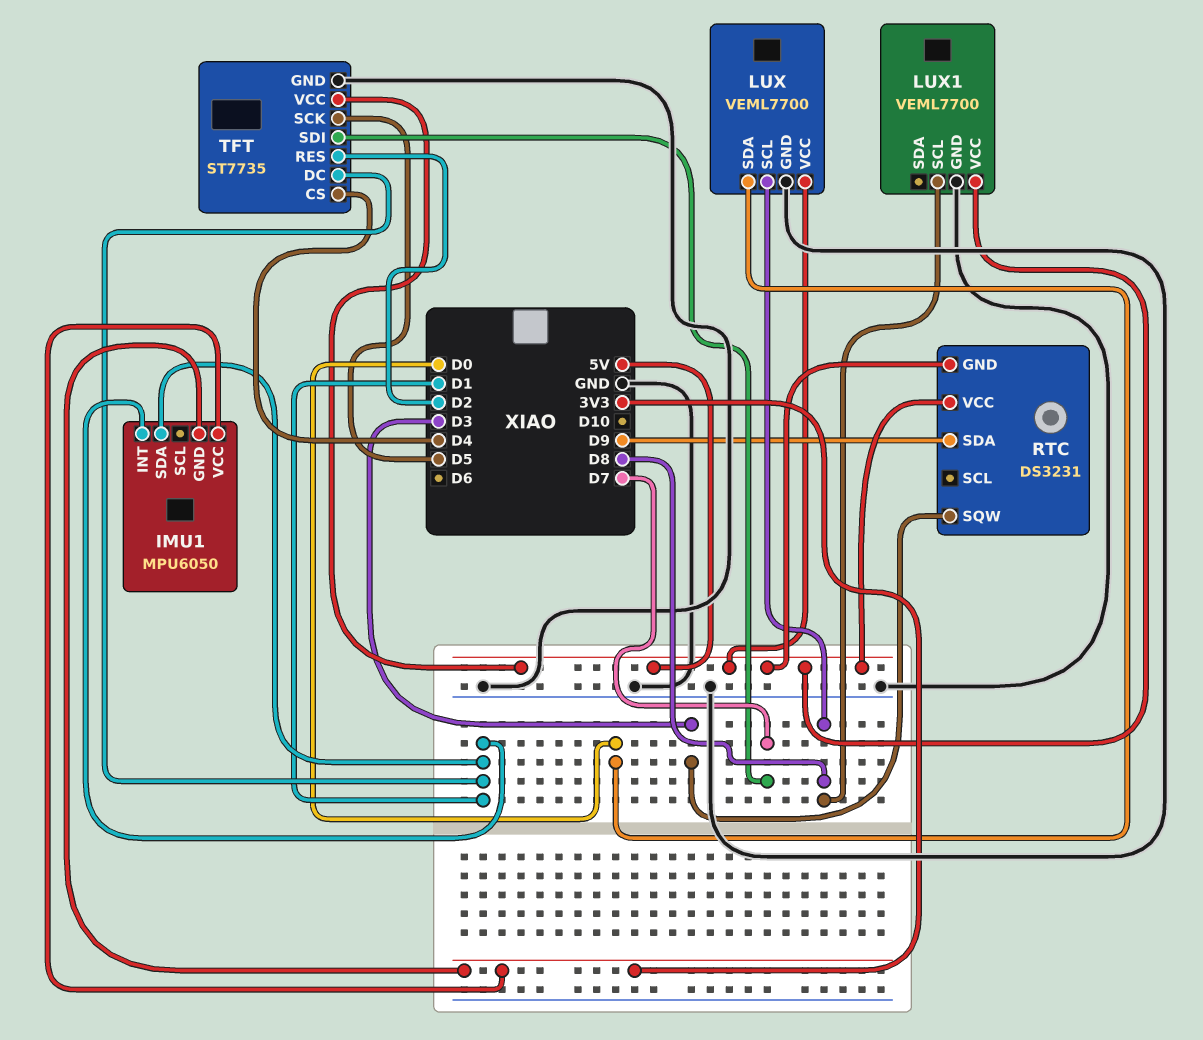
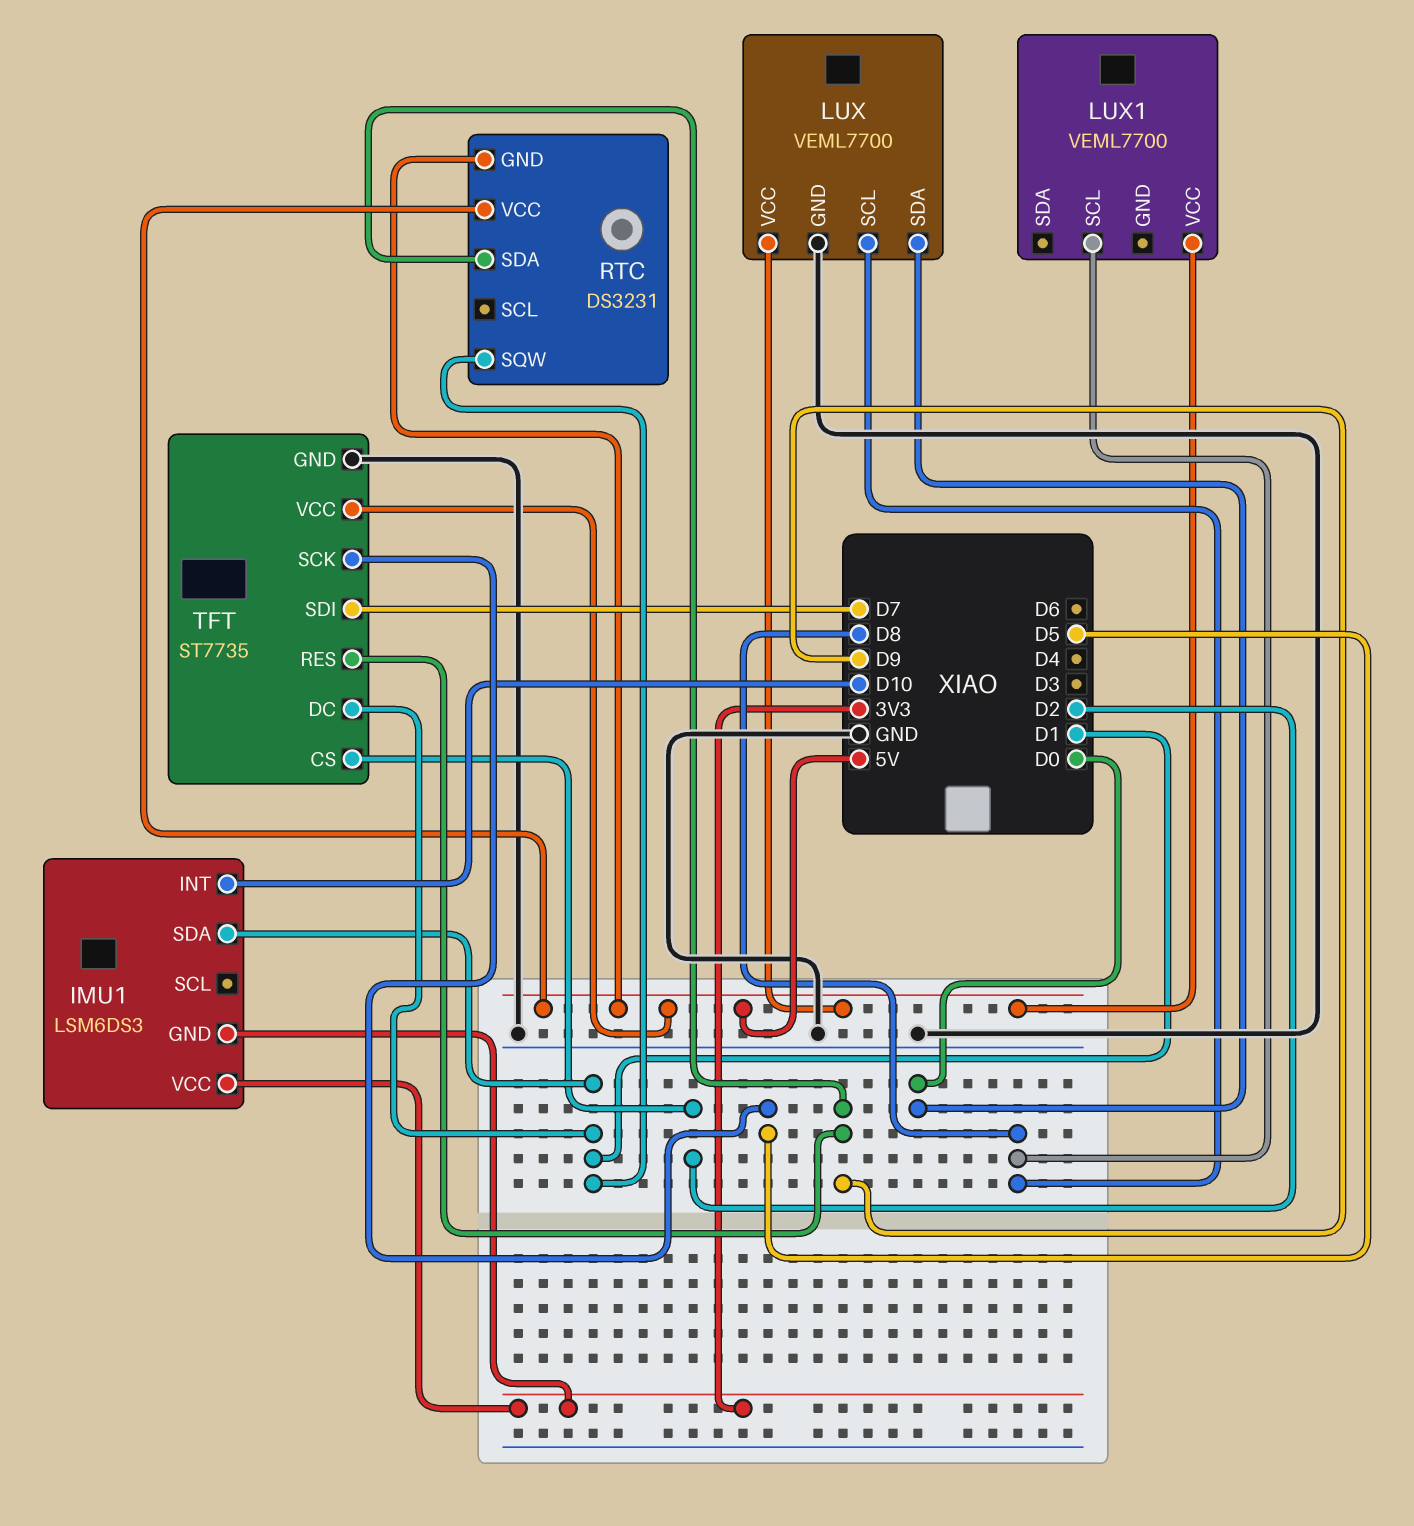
IMU1: MPU6050 -> LSM6DS3
IMU1 pin INT: D1 -> D10
LUX1 pin GND: GND -> none
RTC pin SQW: D3 -> D1
TFT pin CS: D4 -> D2
TFT pin RES: D2 -> D9

